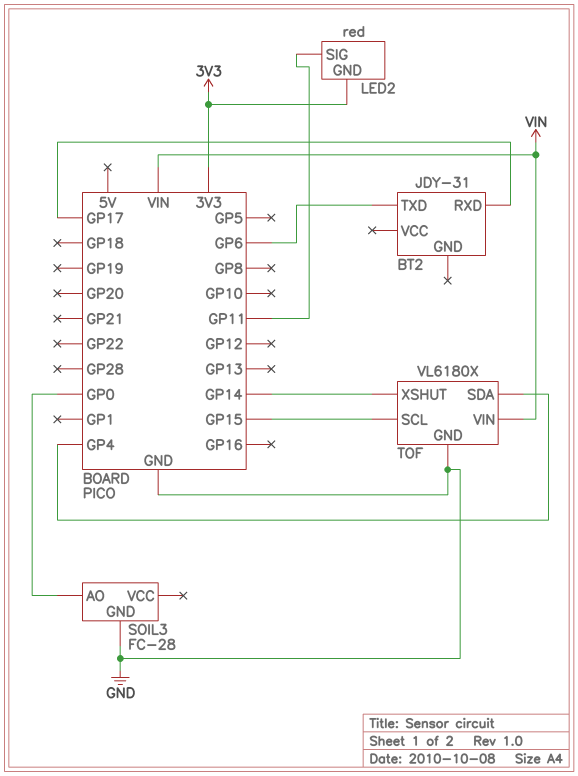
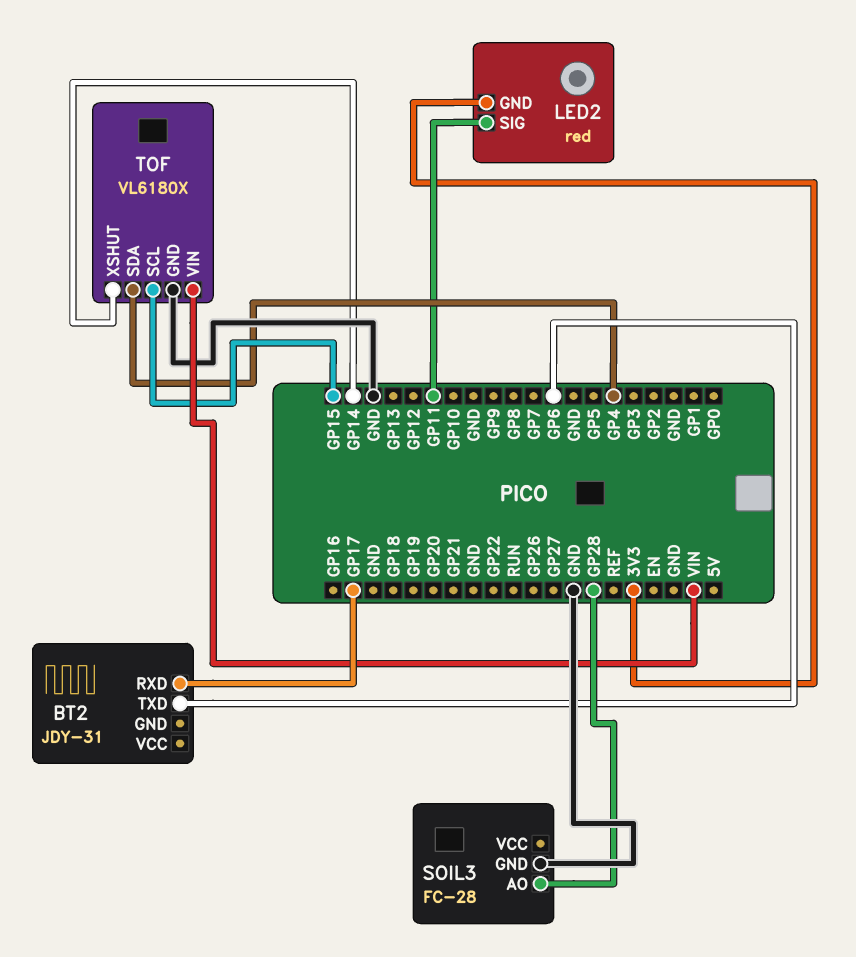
SOIL3 pin AO: GP0 -> GP28

